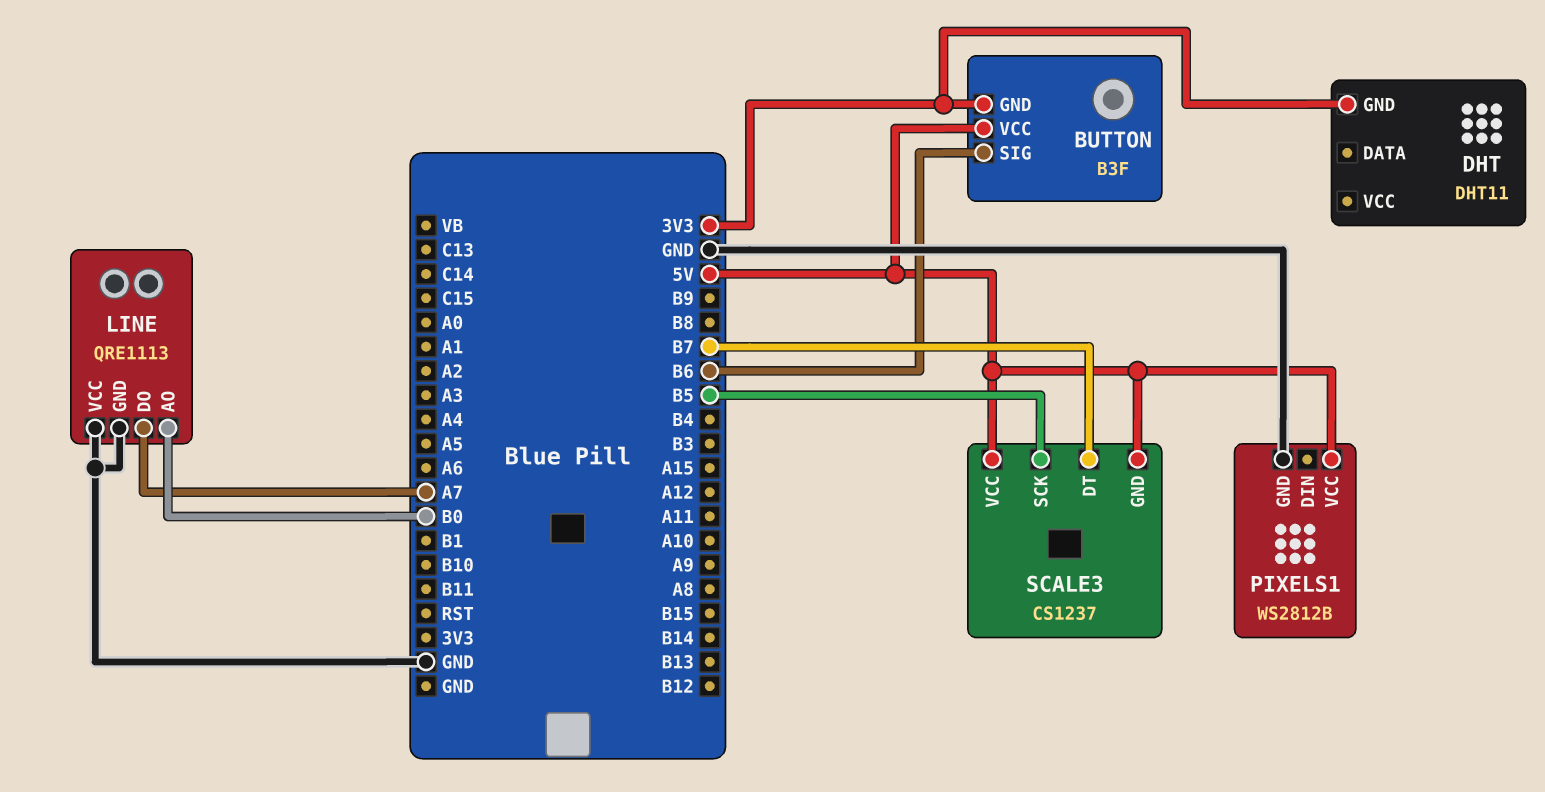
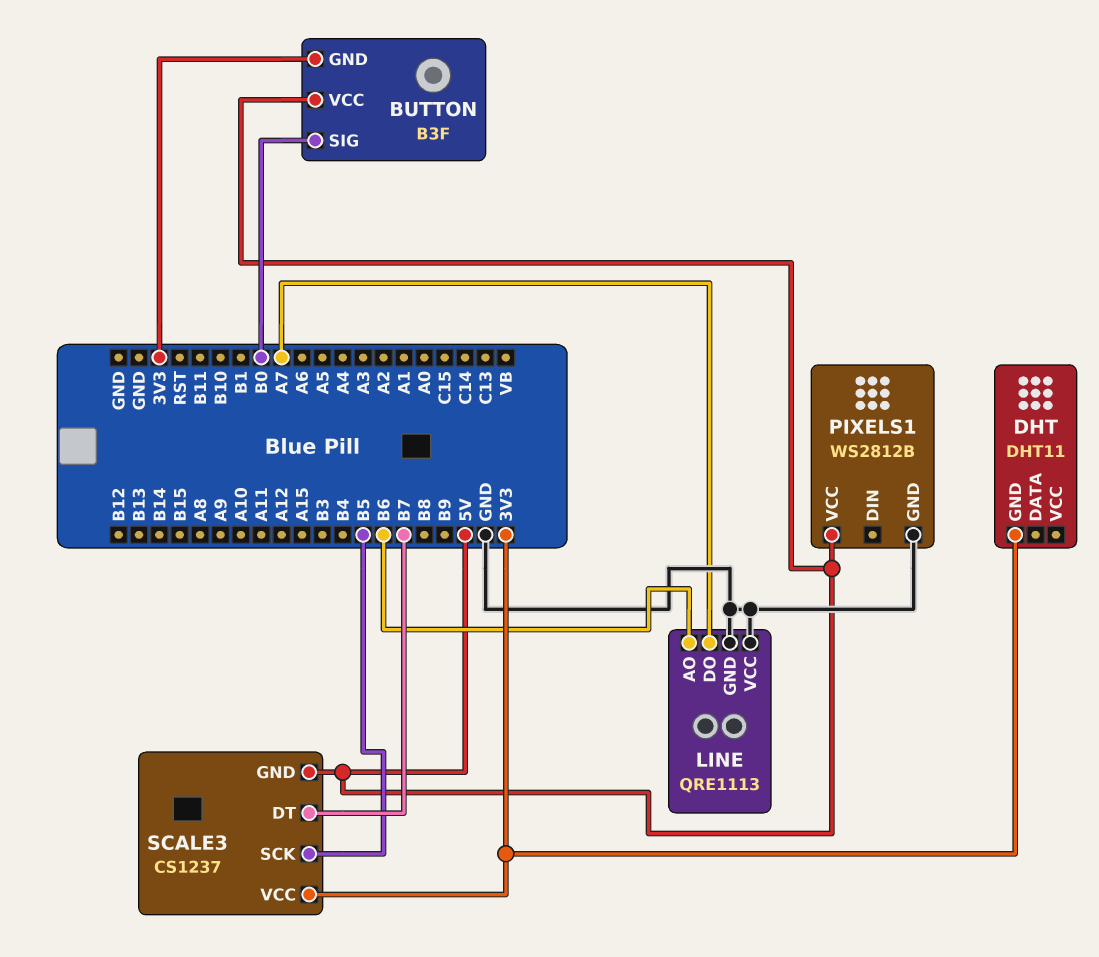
BUTTON pin SIG: B6 -> B0
LINE pin AO: B0 -> B6
SCALE3 pin VCC: 5V -> 3V3

